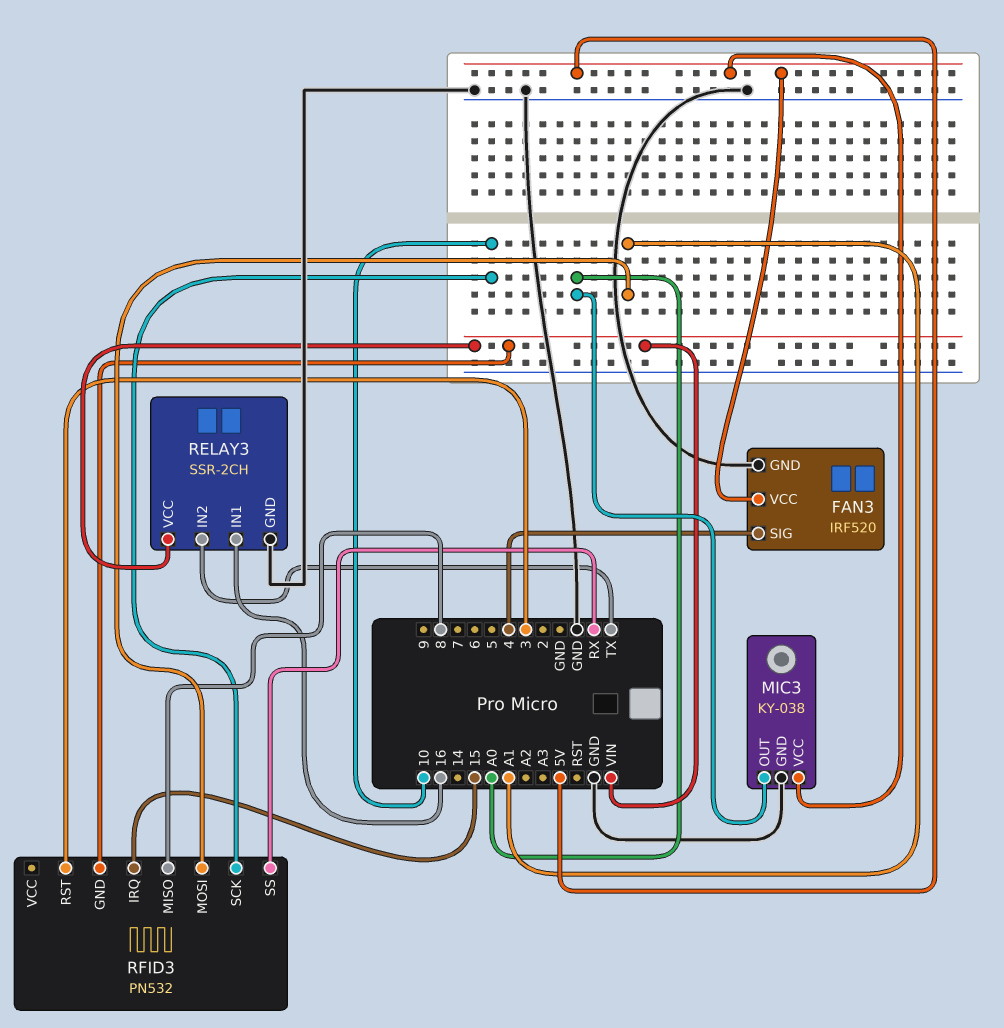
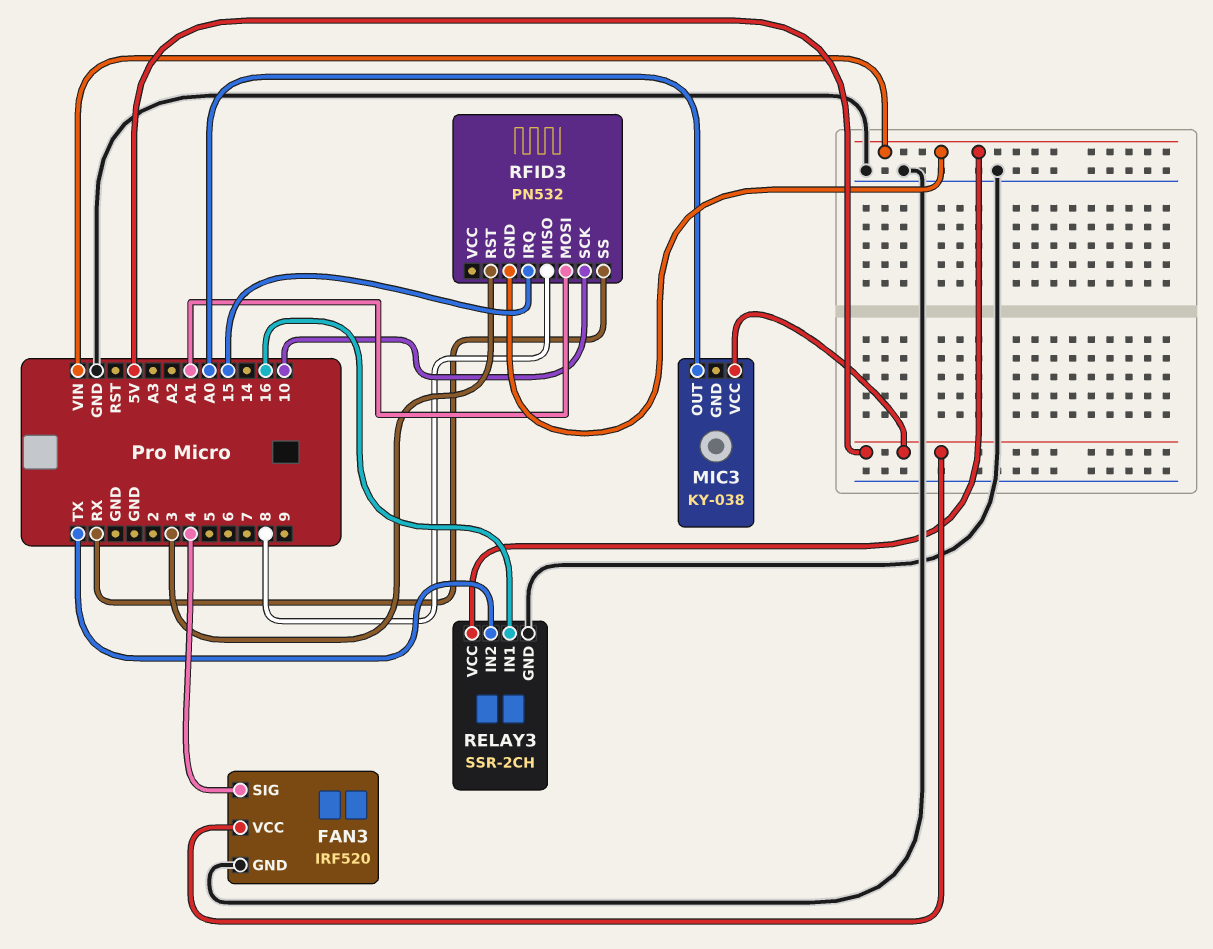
MIC3 pin GND: GND -> none

